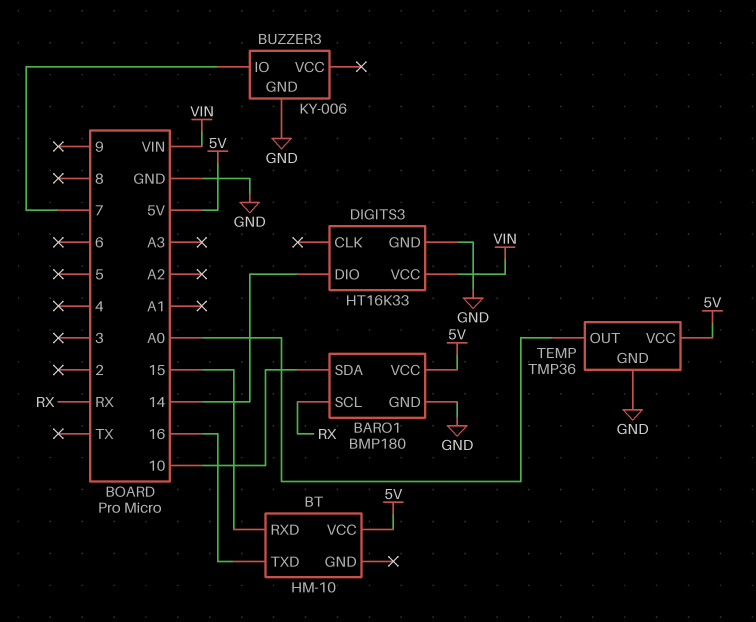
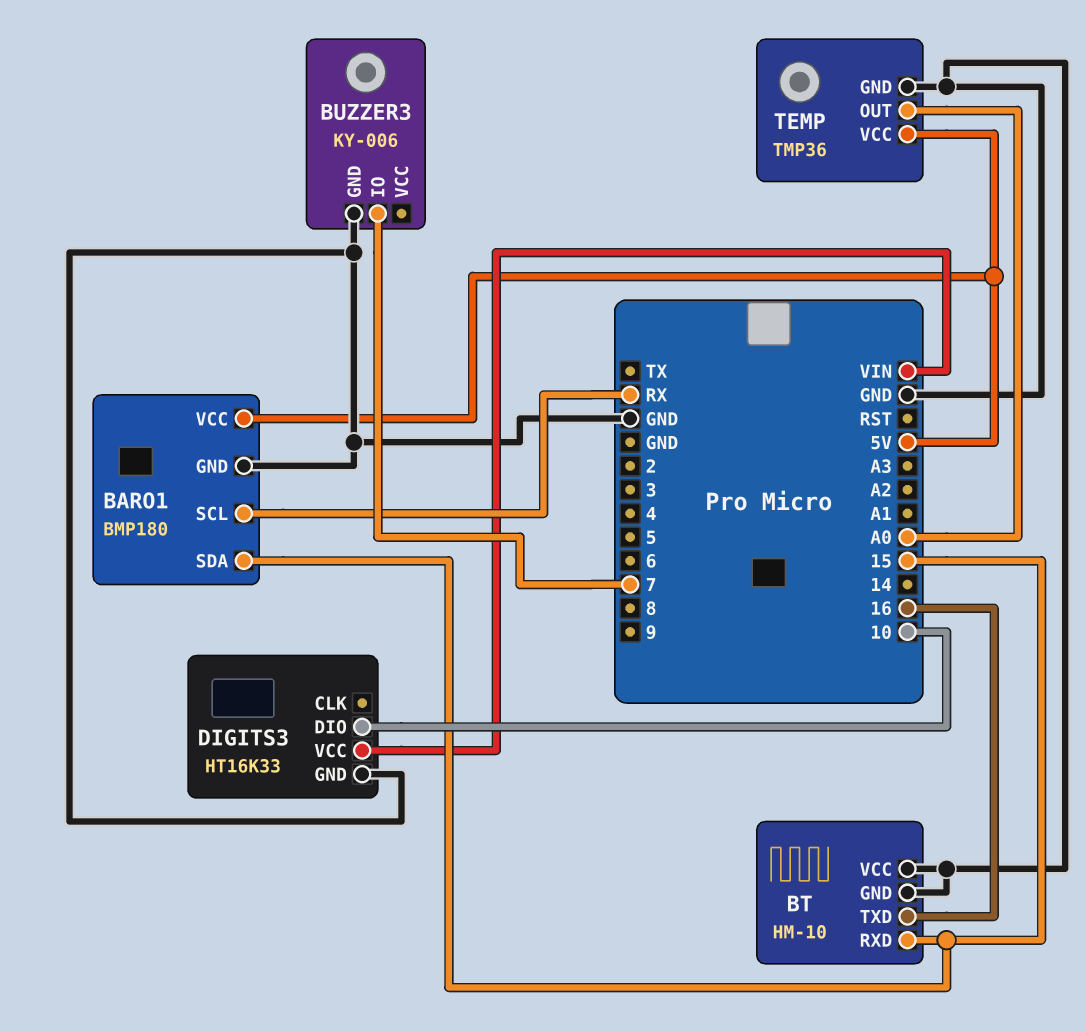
BARO1 pin SDA: 10 -> 15
BT pin GND: none -> GND
BT pin VCC: 5V -> GND
DIGITS3 pin DIO: 14 -> 10

